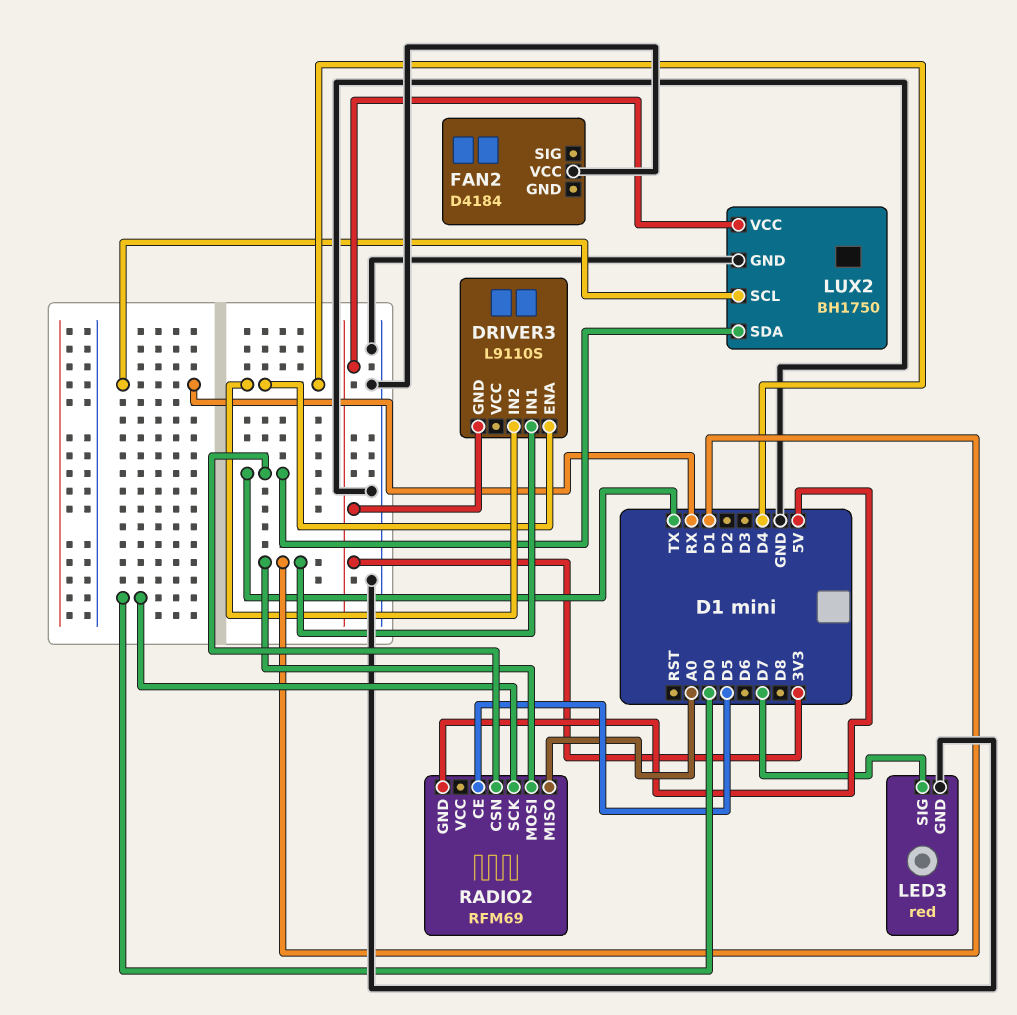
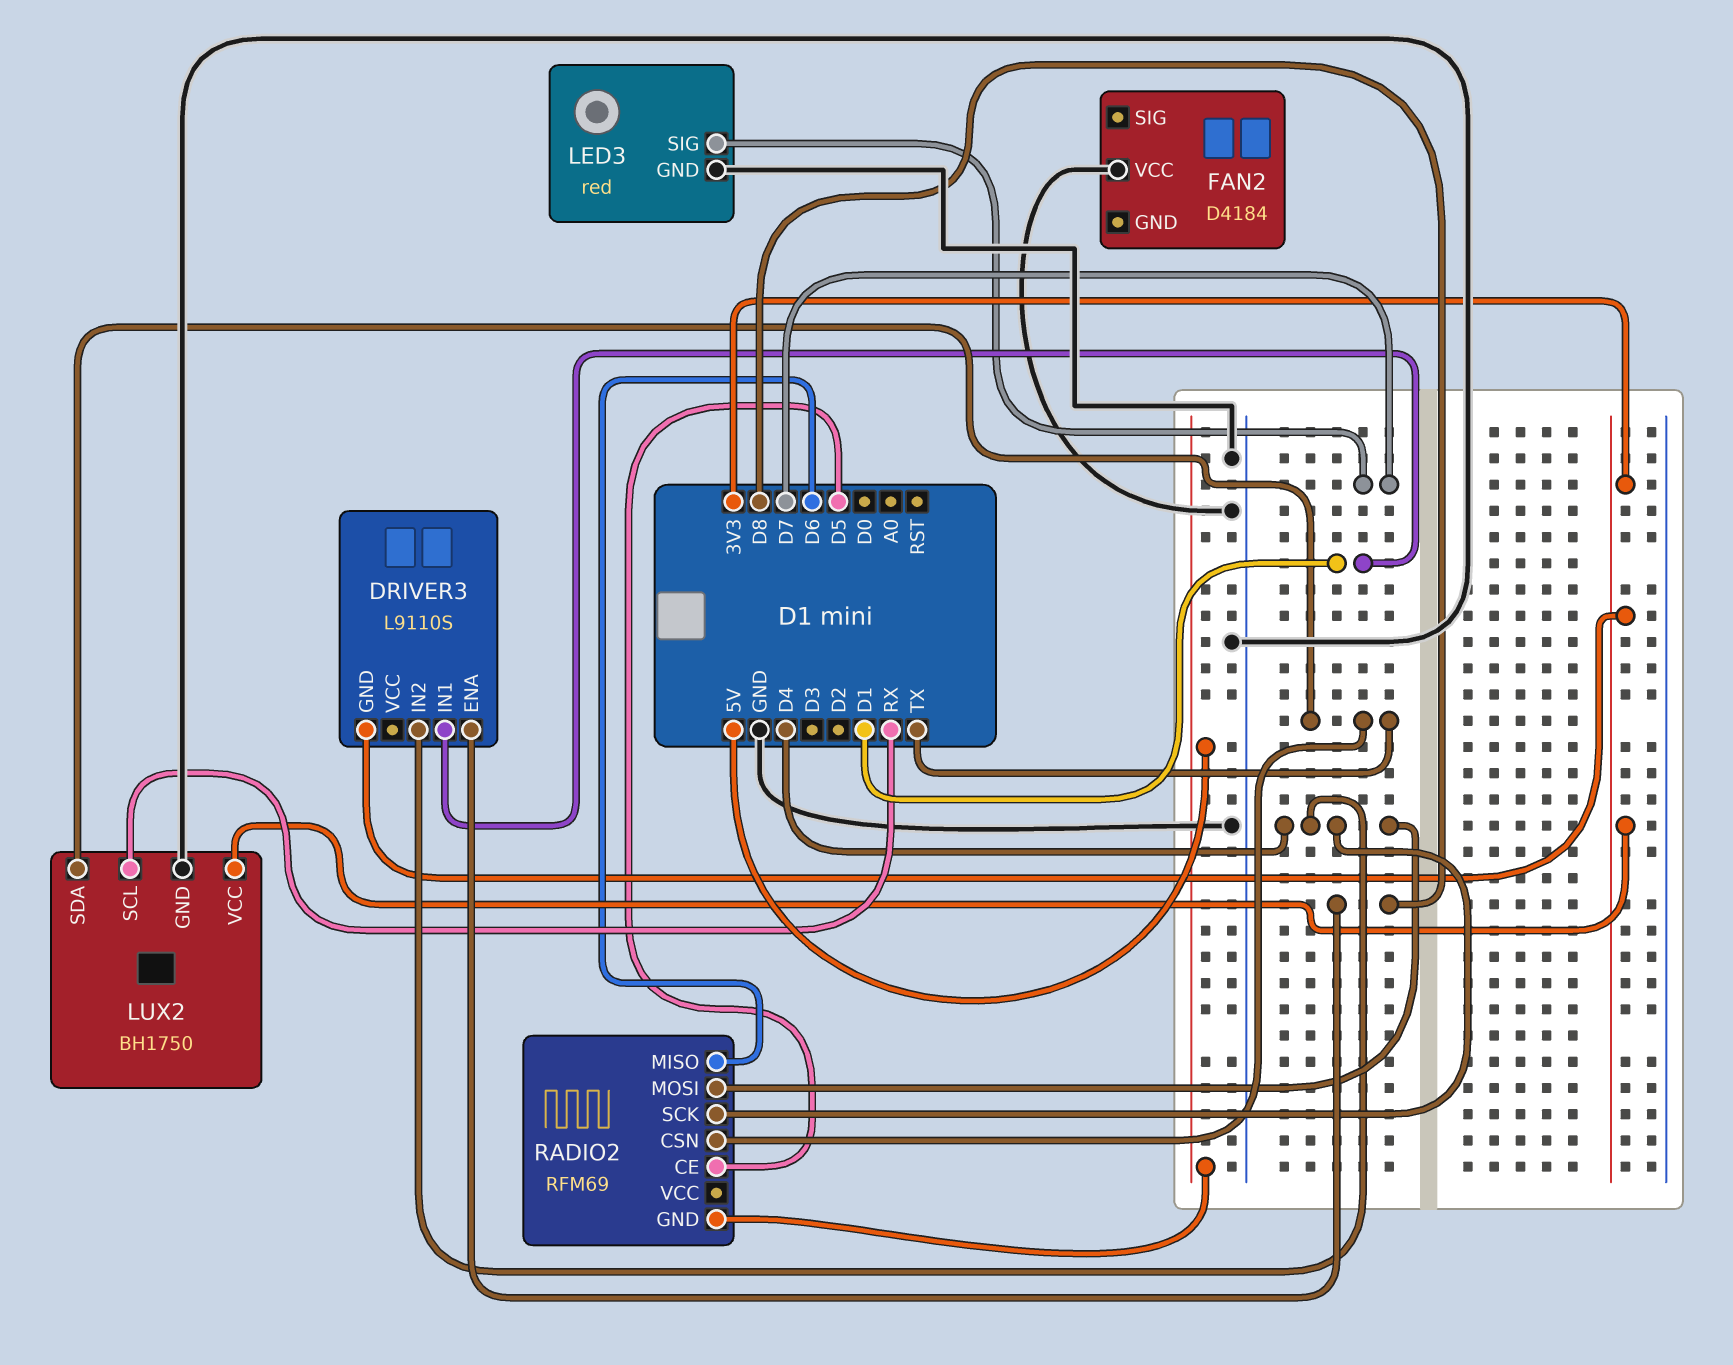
DRIVER3 pin ENA: D4 -> D8
RADIO2 pin MISO: A0 -> D6
RADIO2 pin MOSI: D1 -> D4
RADIO2 pin SCK: D0 -> D4

